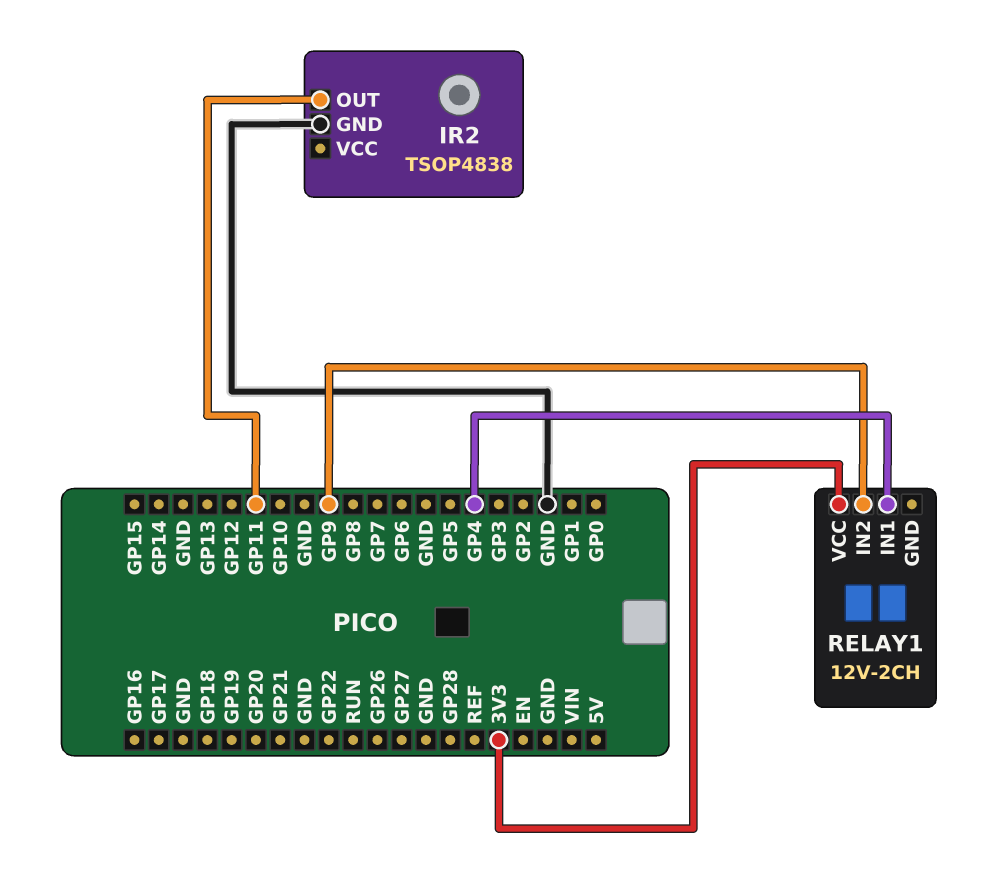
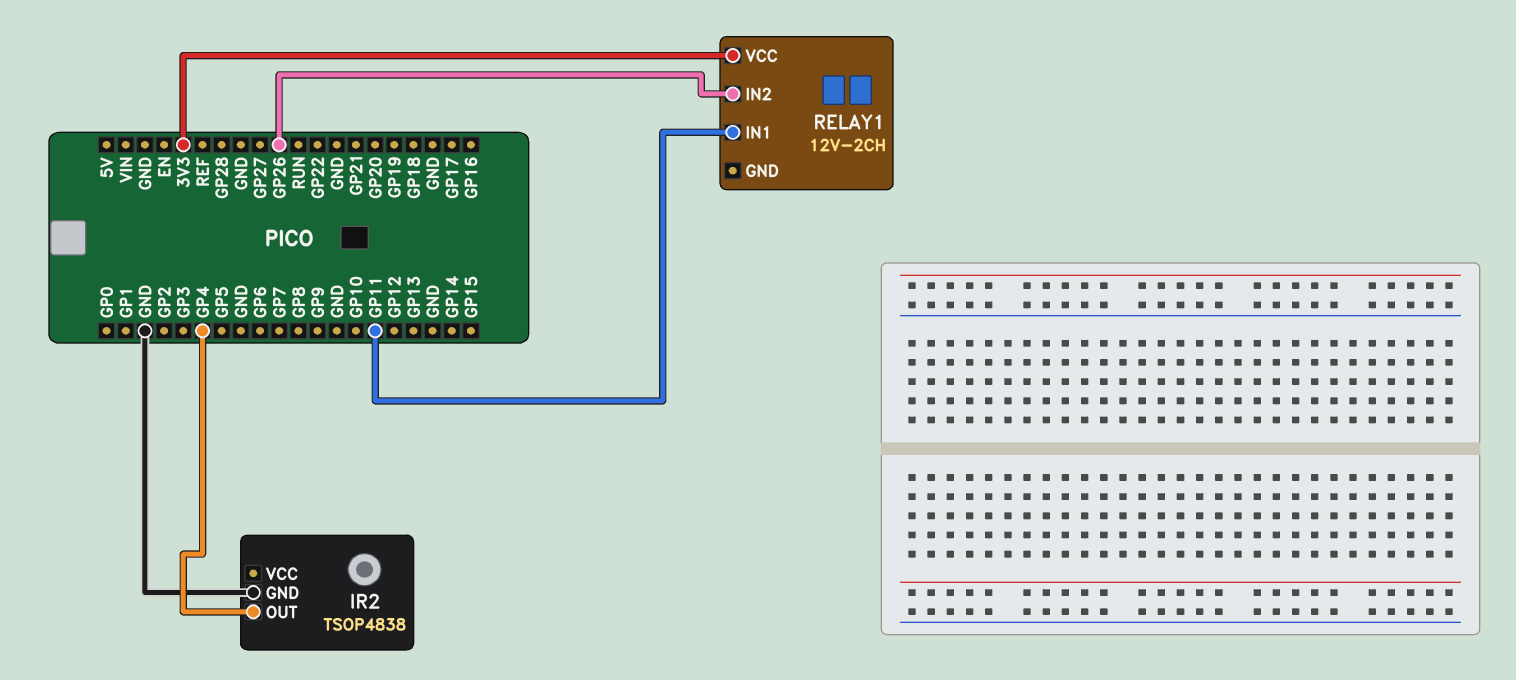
IR2 pin OUT: GP11 -> GP4
RELAY1 pin IN1: GP4 -> GP11
RELAY1 pin IN2: GP9 -> GP26

